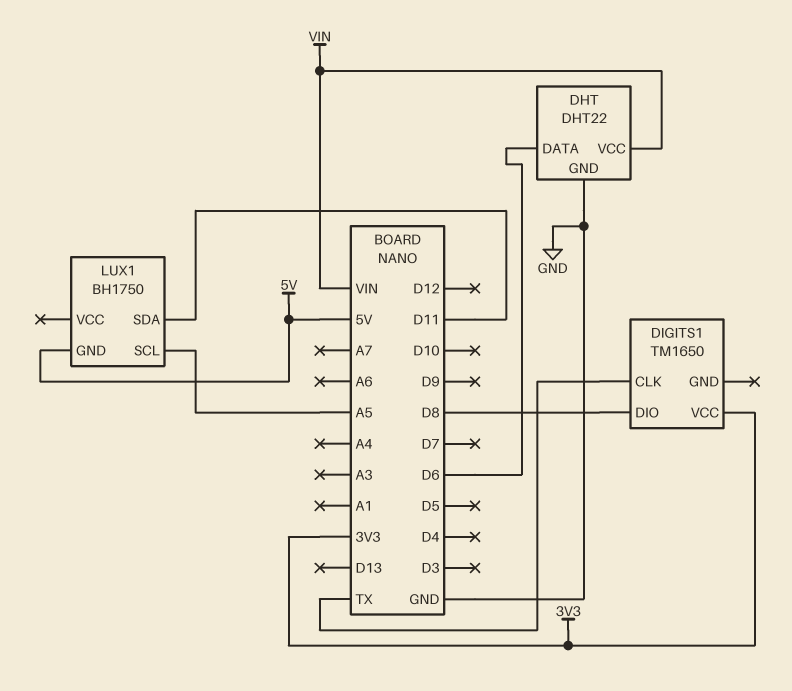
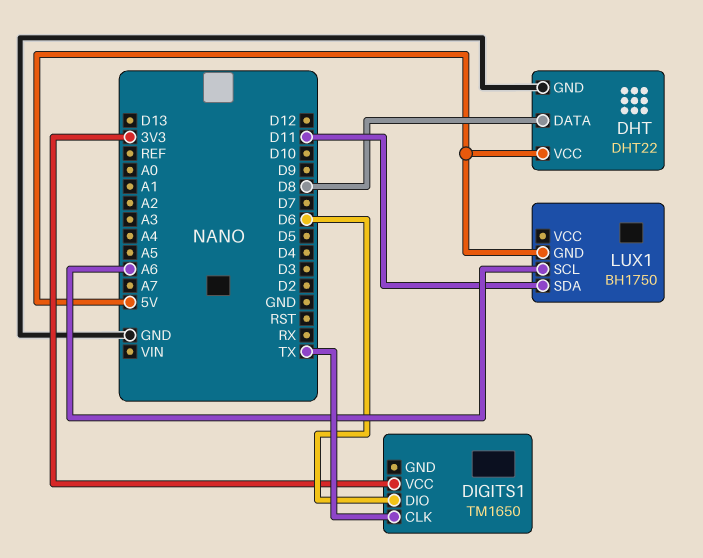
DHT pin DATA: D6 -> D8
DHT pin VCC: VIN -> 5V
DIGITS1 pin DIO: D8 -> D6
LUX1 pin SCL: A5 -> A6

